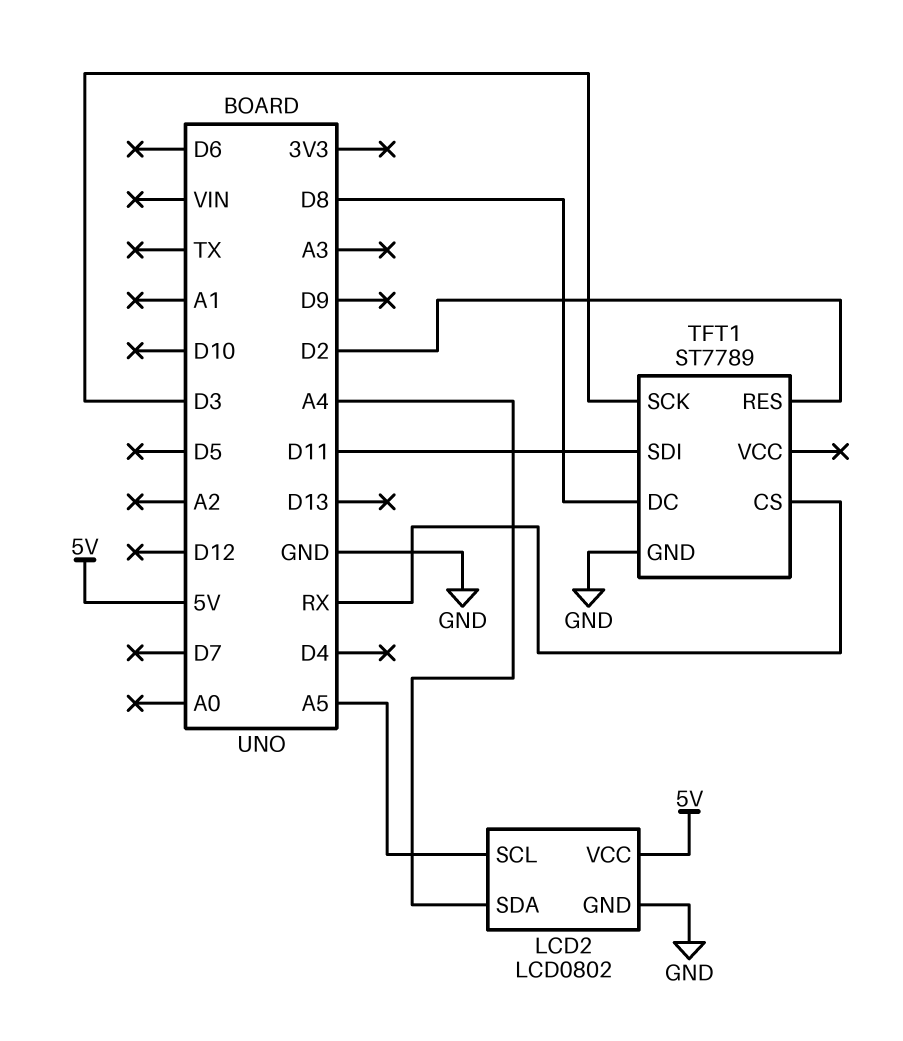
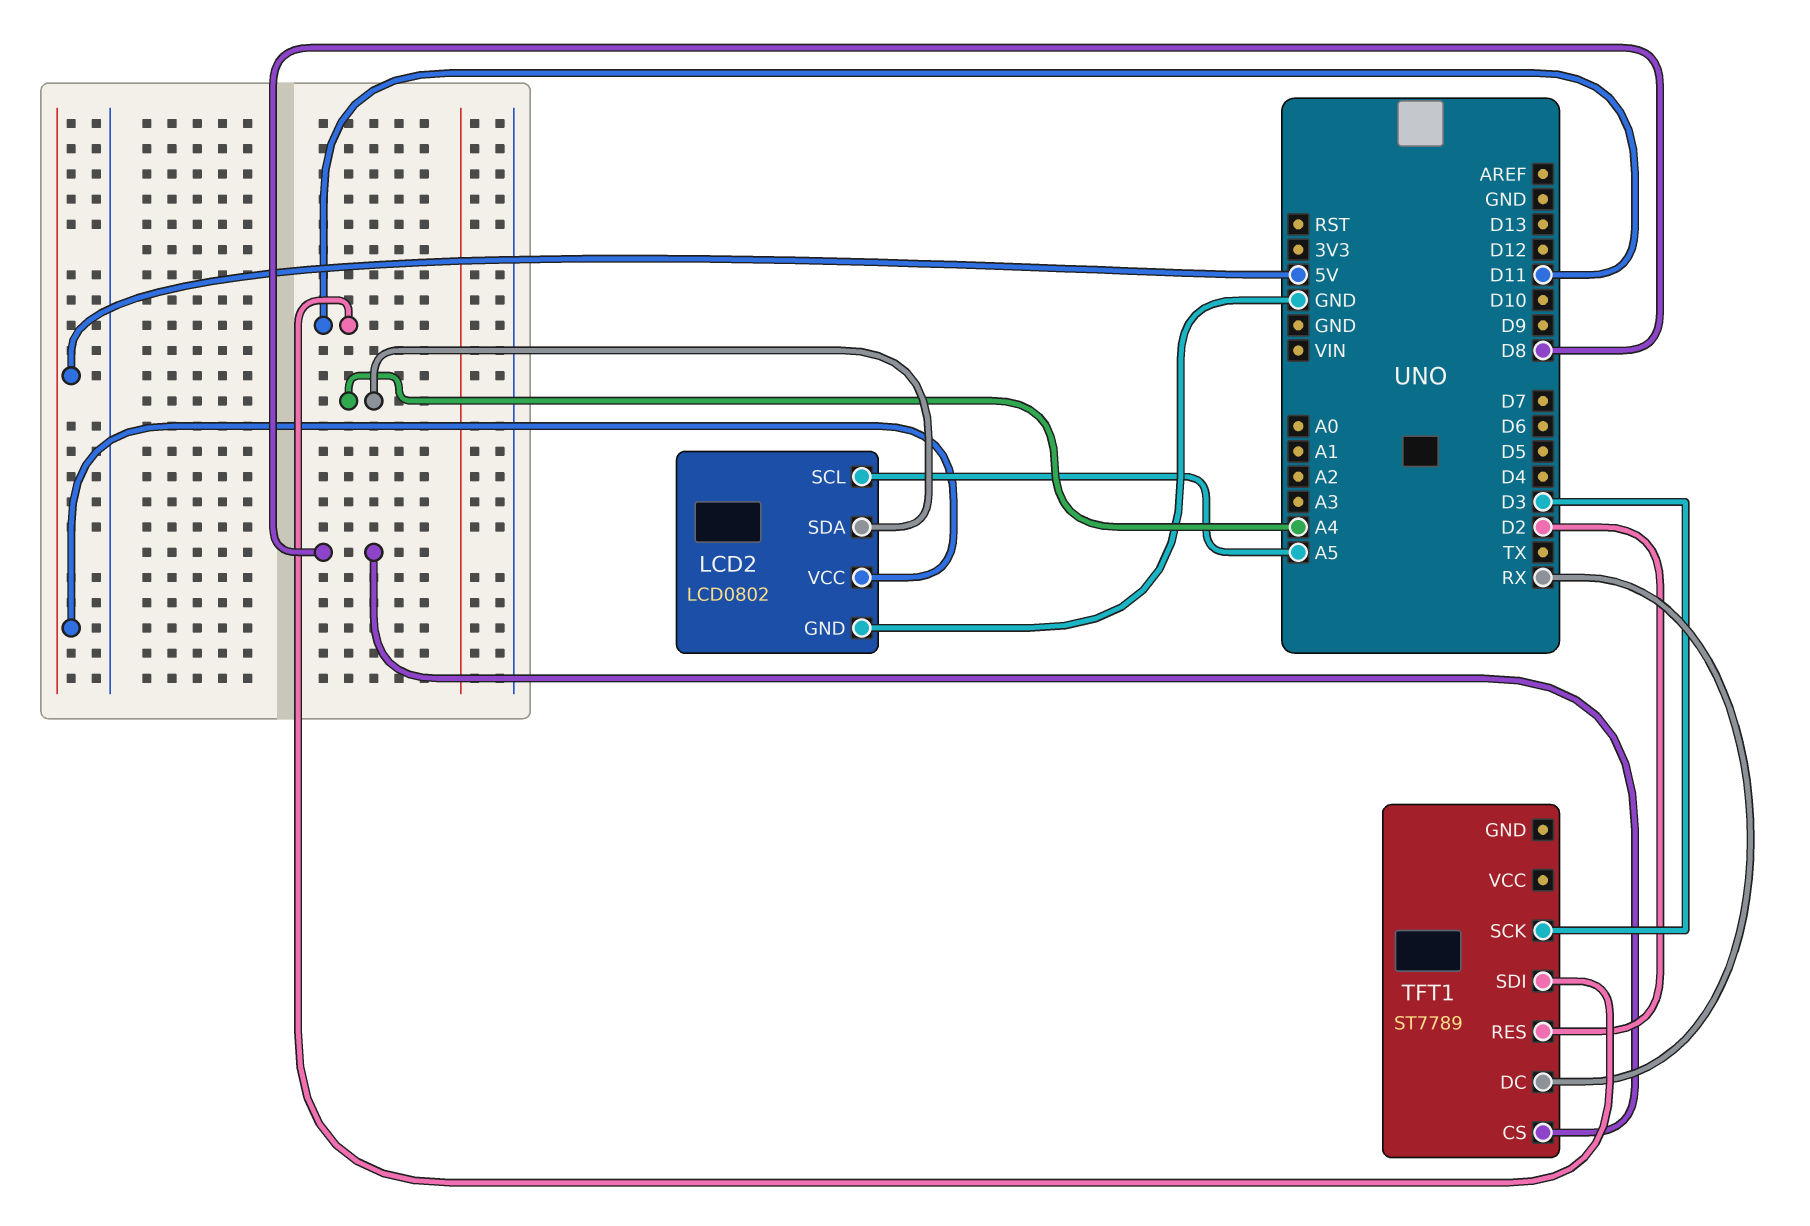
TFT1 pin CS: RX -> D8
TFT1 pin DC: D8 -> RX
TFT1 pin GND: GND -> none

